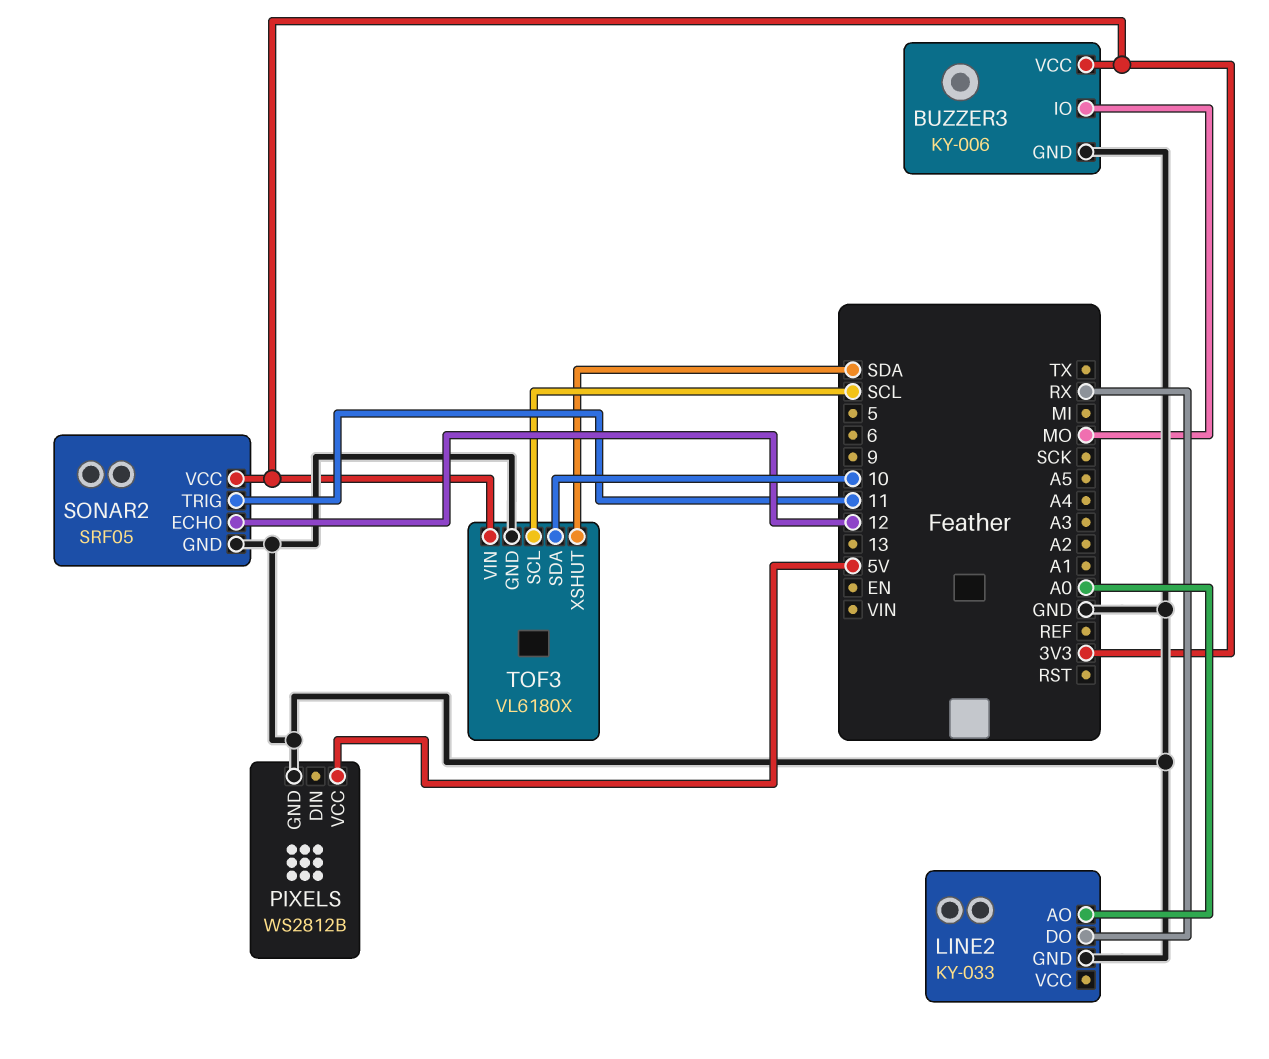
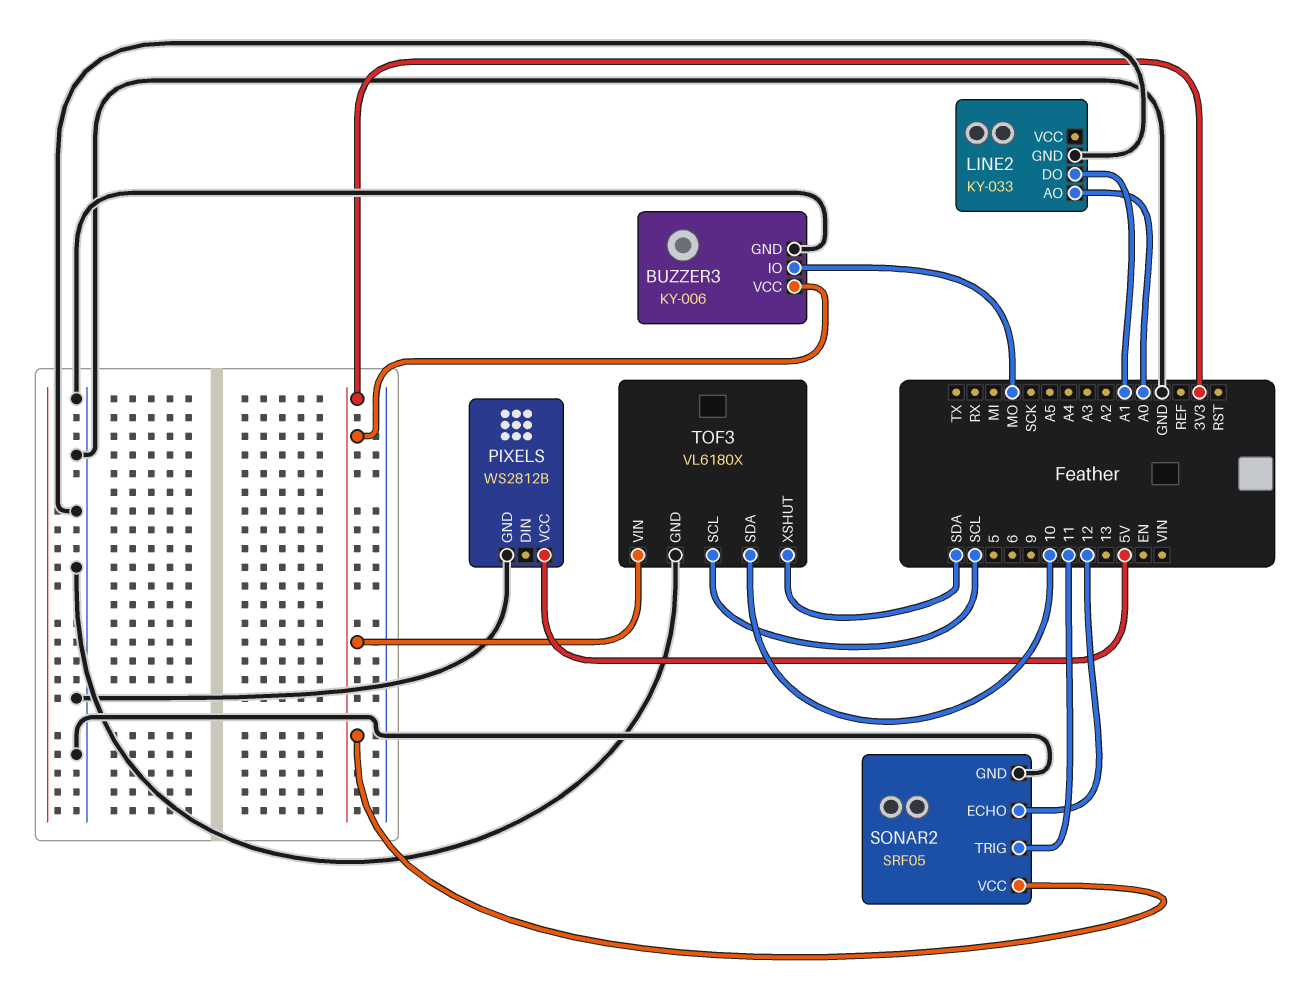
LINE2 pin DO: RX -> A1

